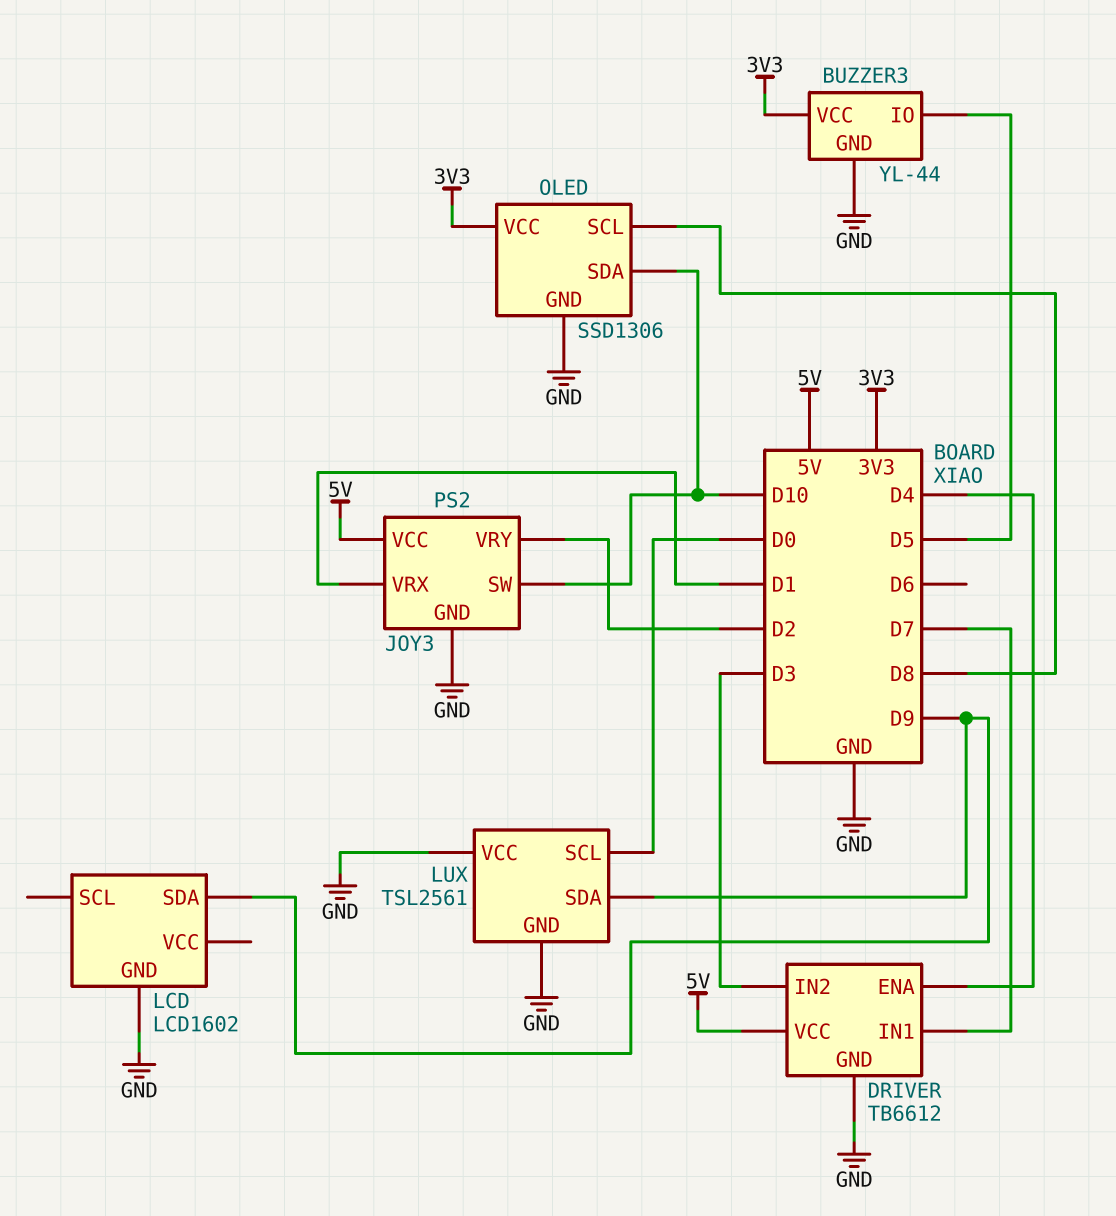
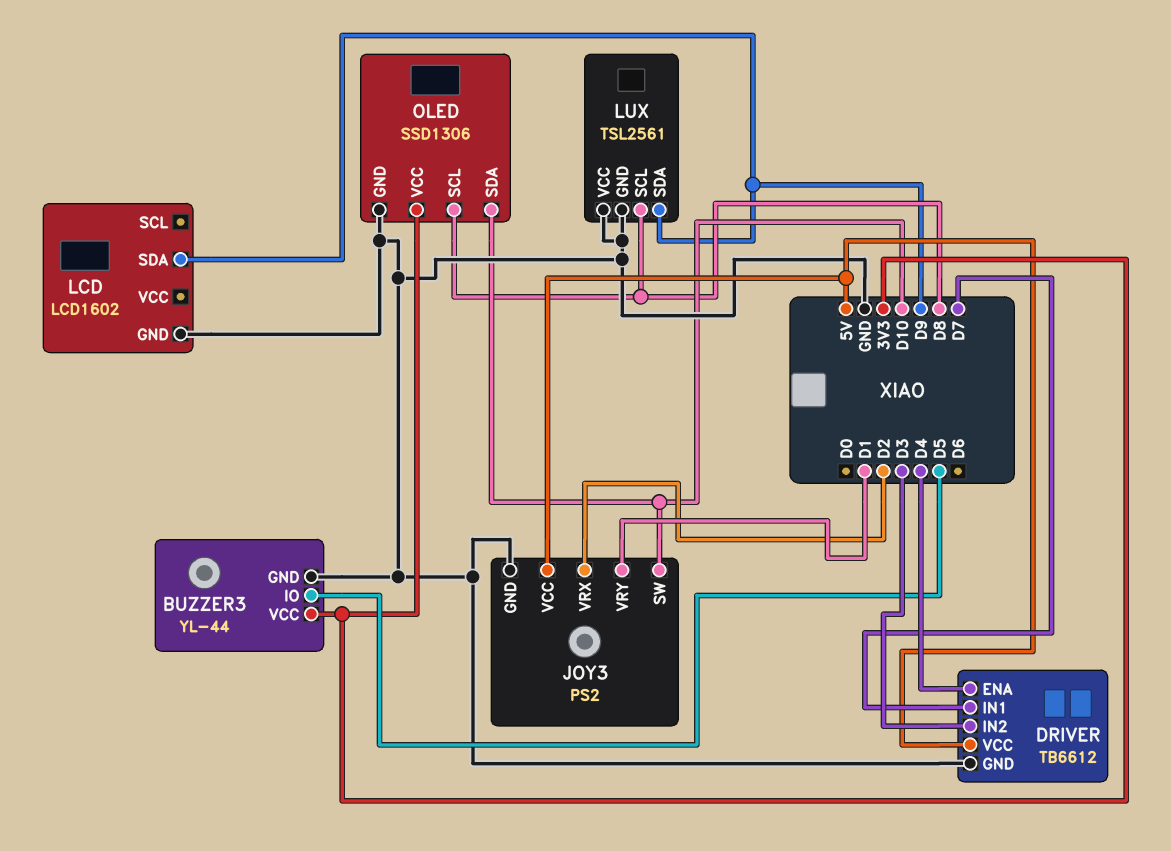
JOY3 pin VRX: D1 -> D2
JOY3 pin VRY: D2 -> D1
LUX pin SCL: D0 -> D8

